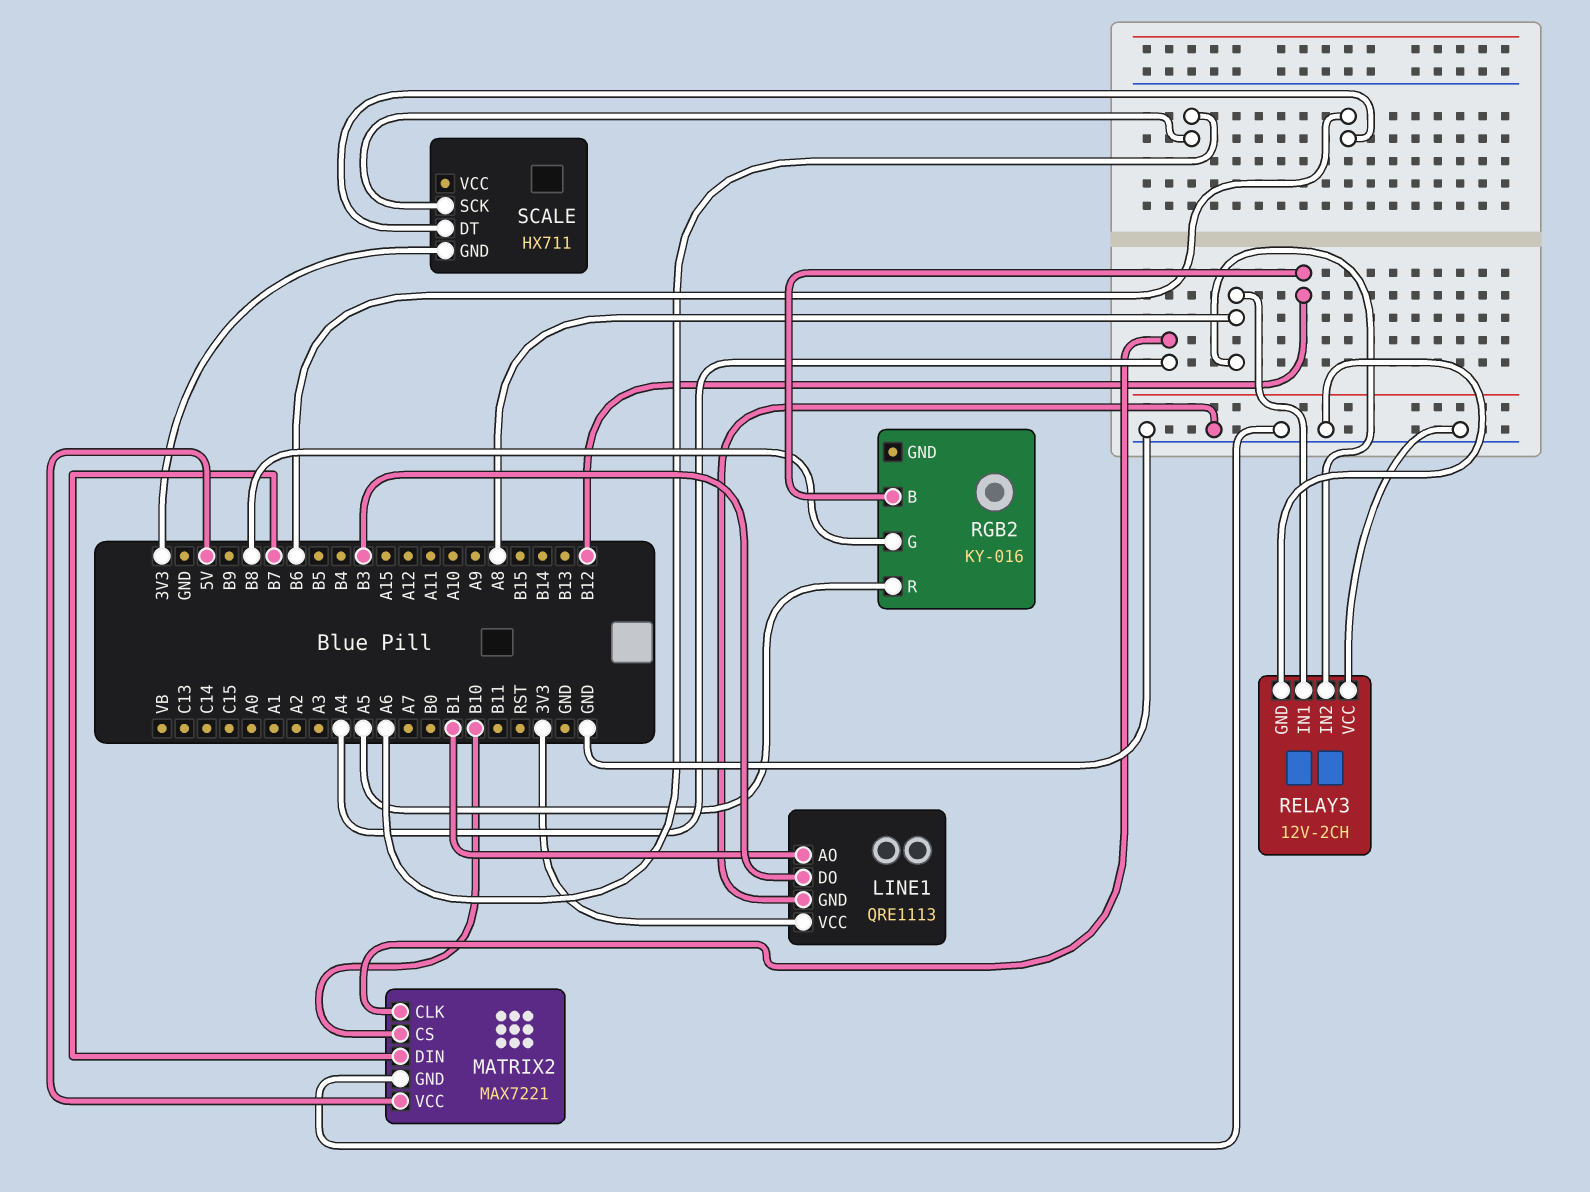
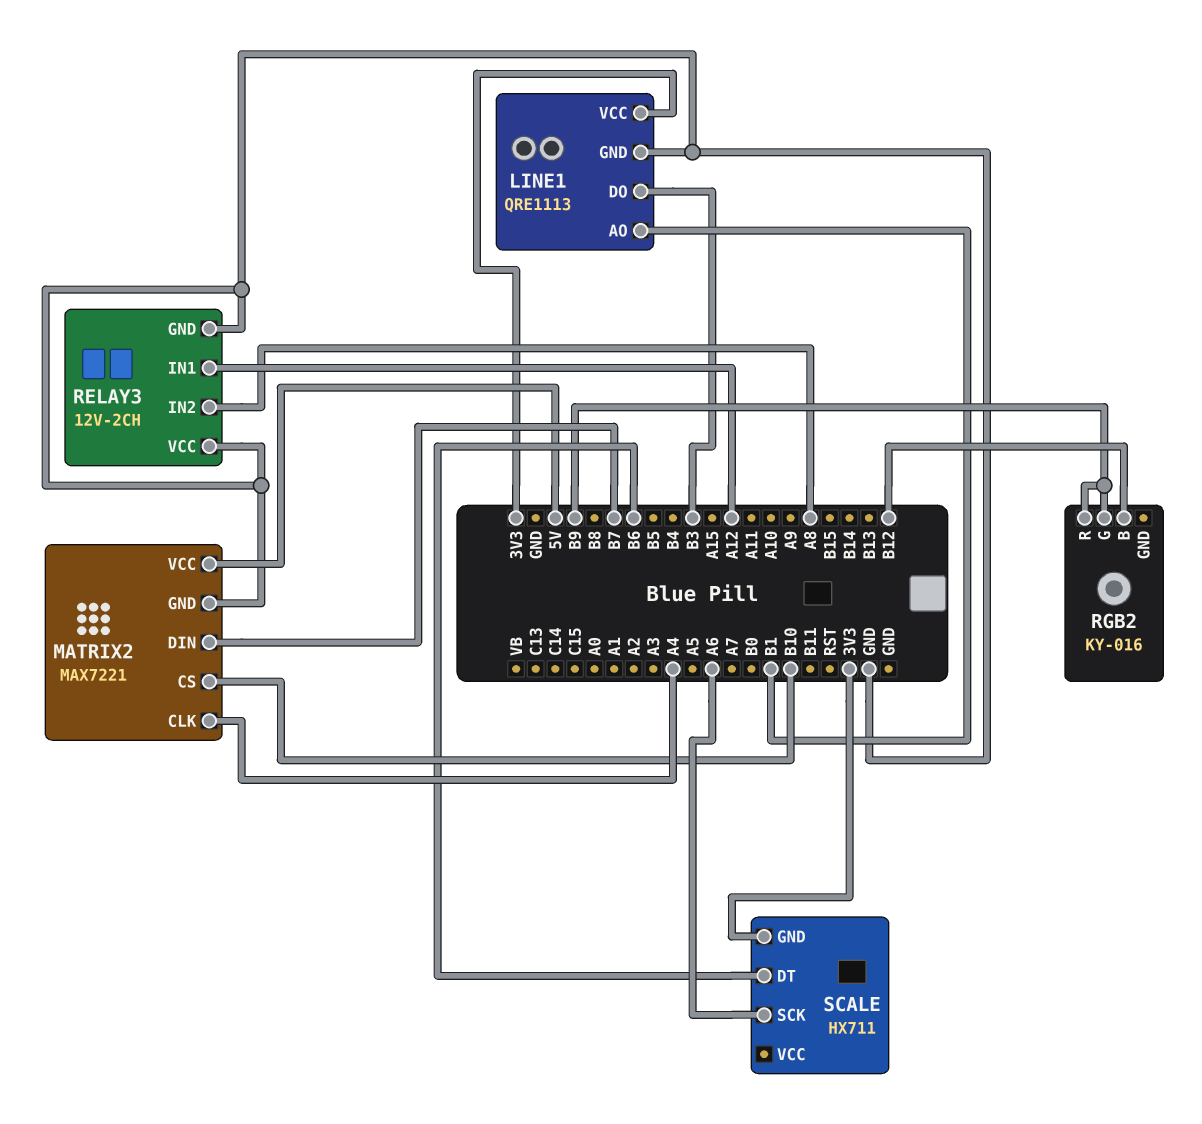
RELAY3 pin IN1: A8 -> A12
RGB2 pin G: B8 -> B9
RGB2 pin R: A5 -> B9

